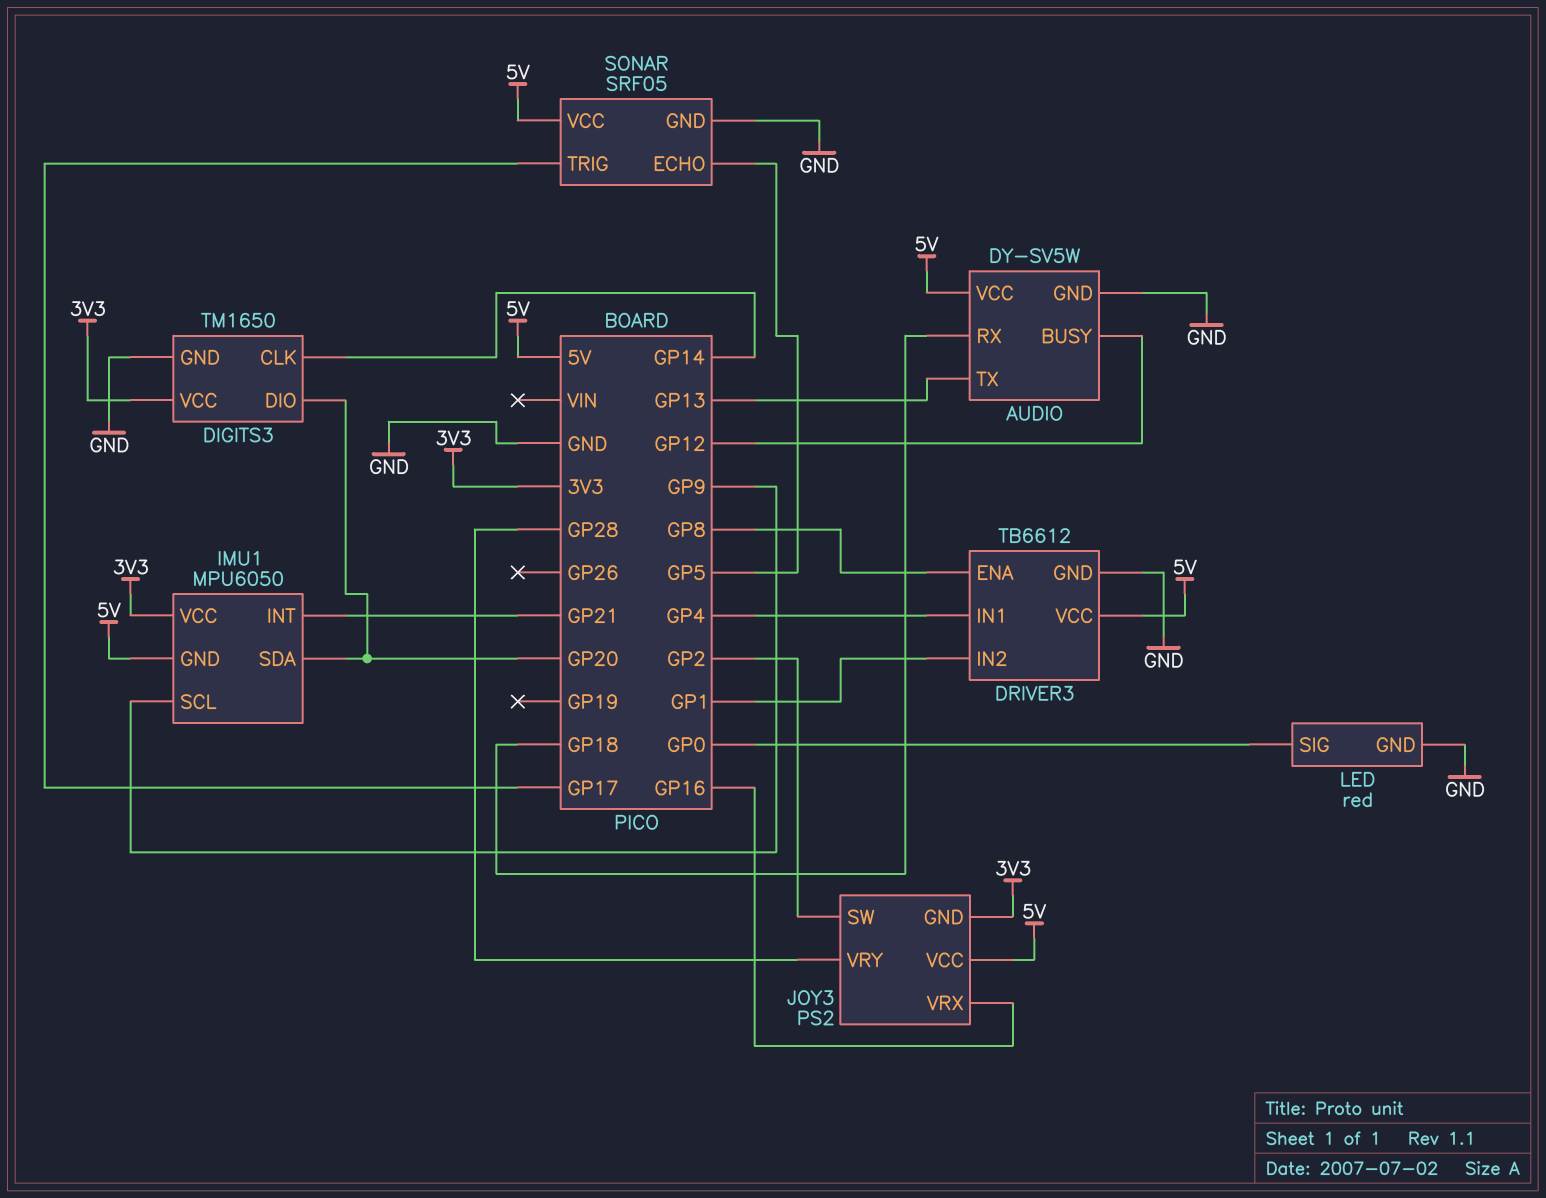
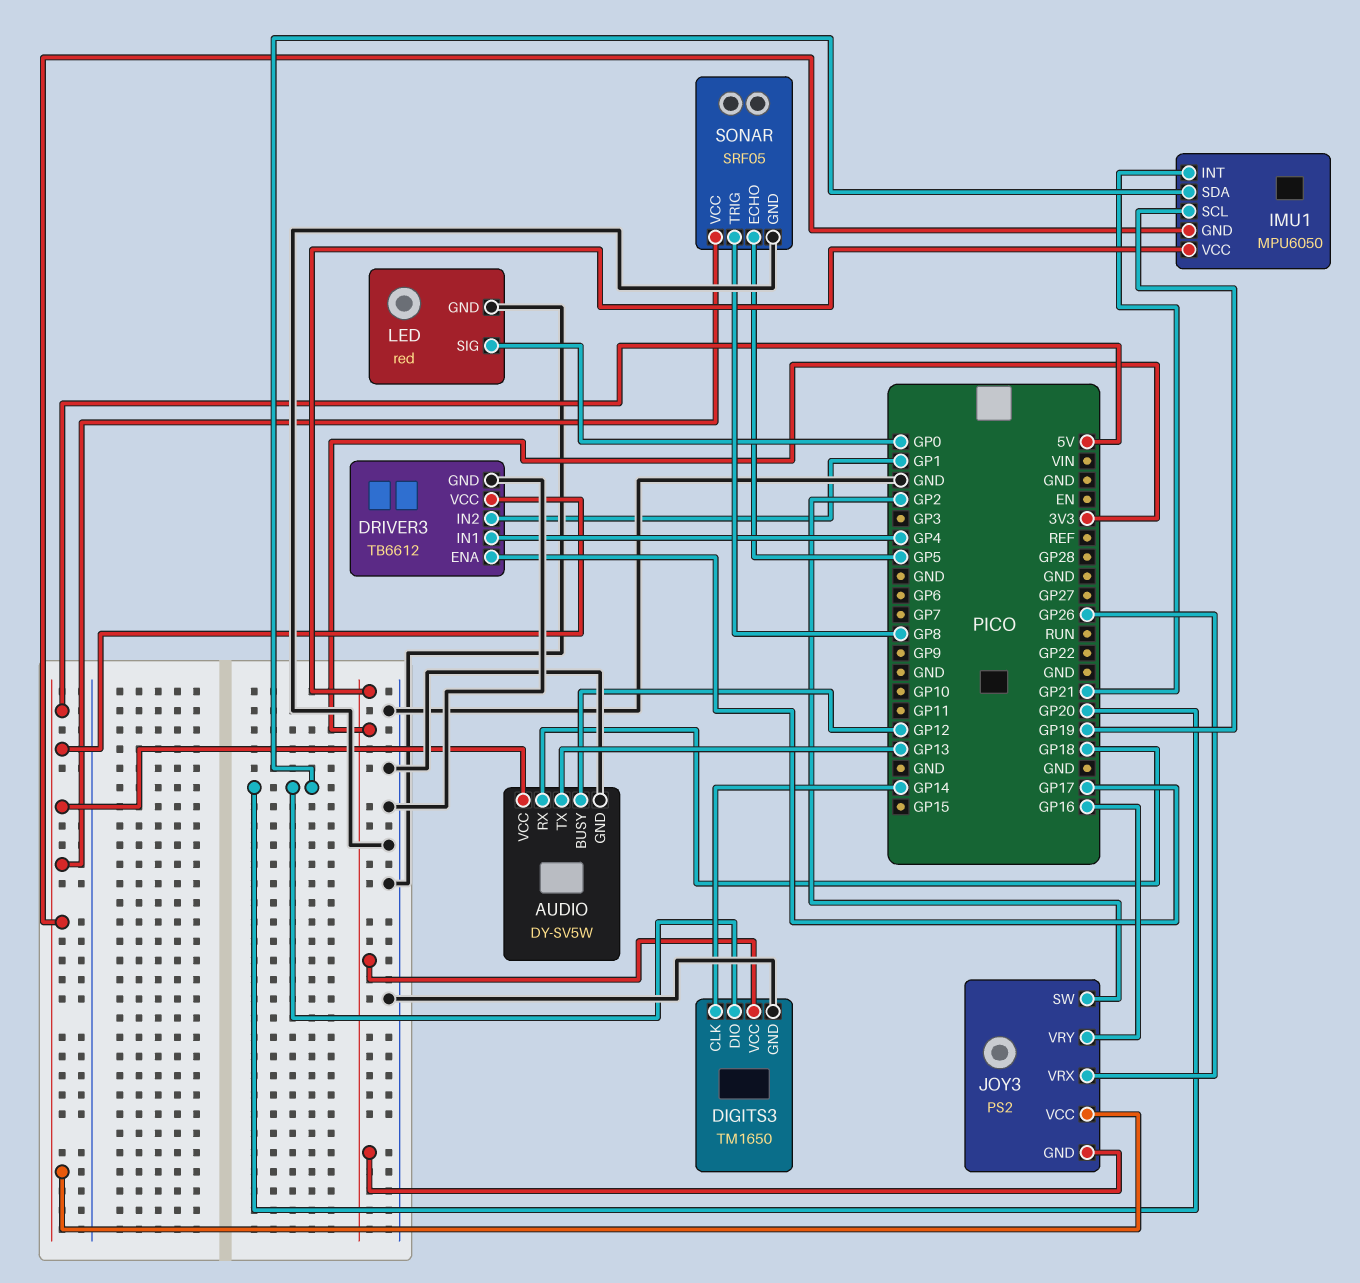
DRIVER3 pin ENA: GP8 -> GP17
IMU1 pin SCL: GP9 -> GP19
JOY3 pin VRX: GP16 -> GP26
JOY3 pin VRY: GP28 -> GP16
SONAR pin TRIG: GP17 -> GP8

